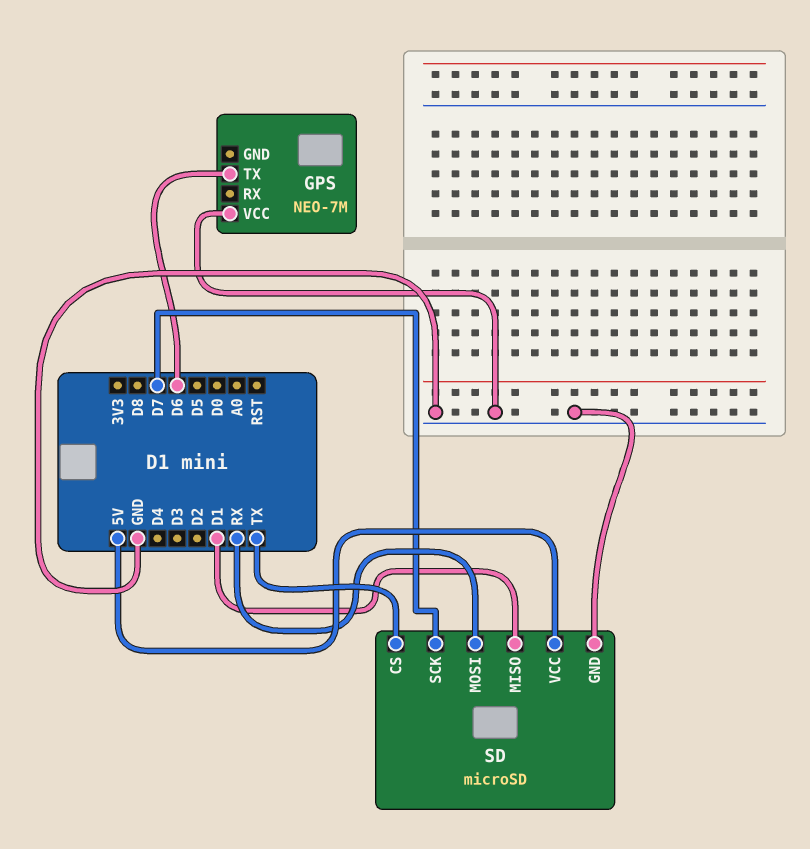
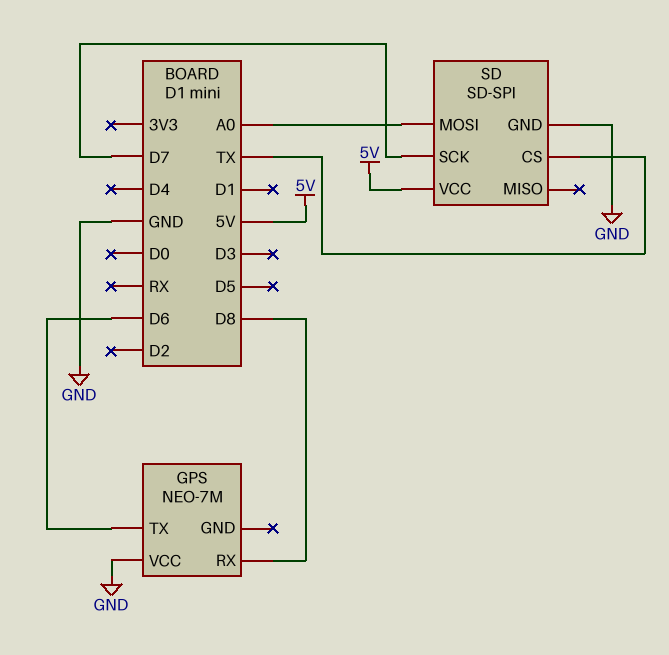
GPS pin RX: none -> D8
SD: microSD -> SD-SPI
SD pin MISO: D1 -> none
SD pin MOSI: RX -> A0

